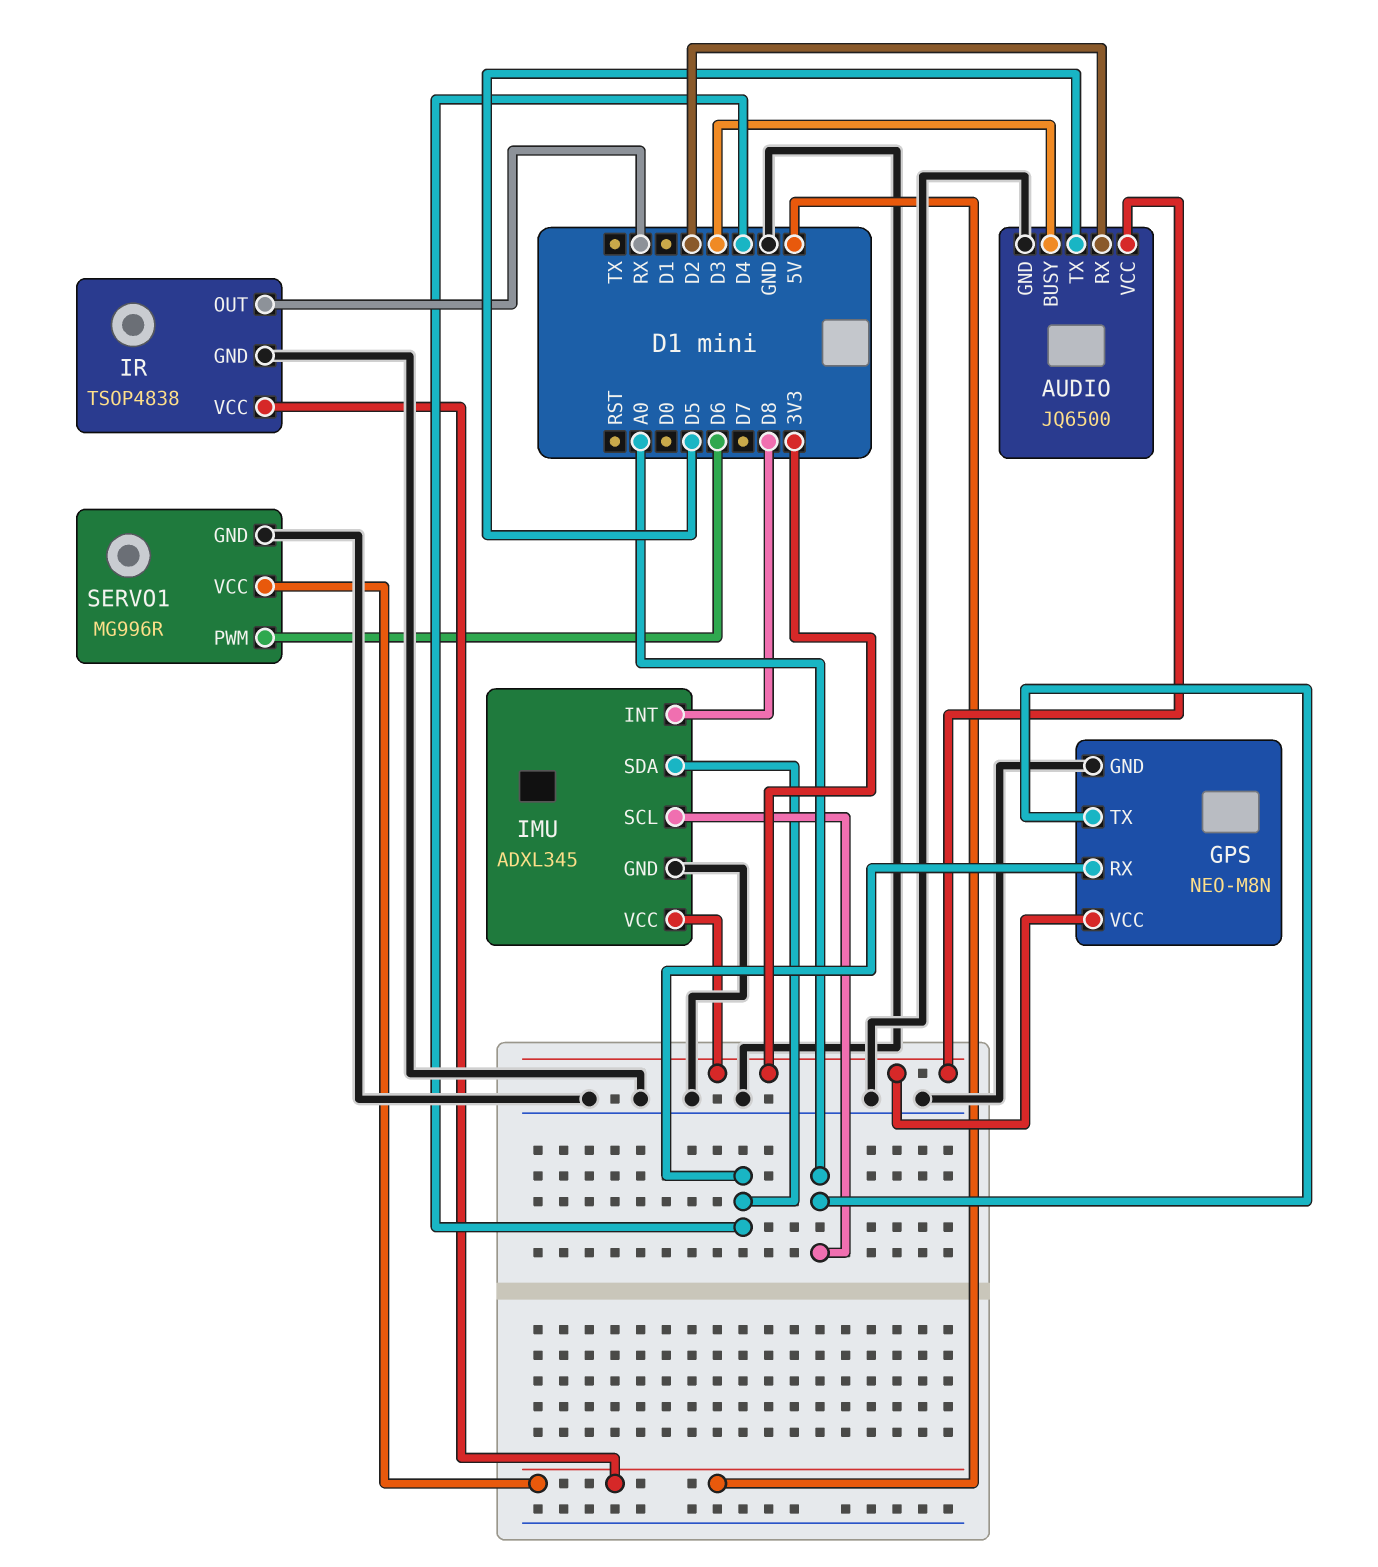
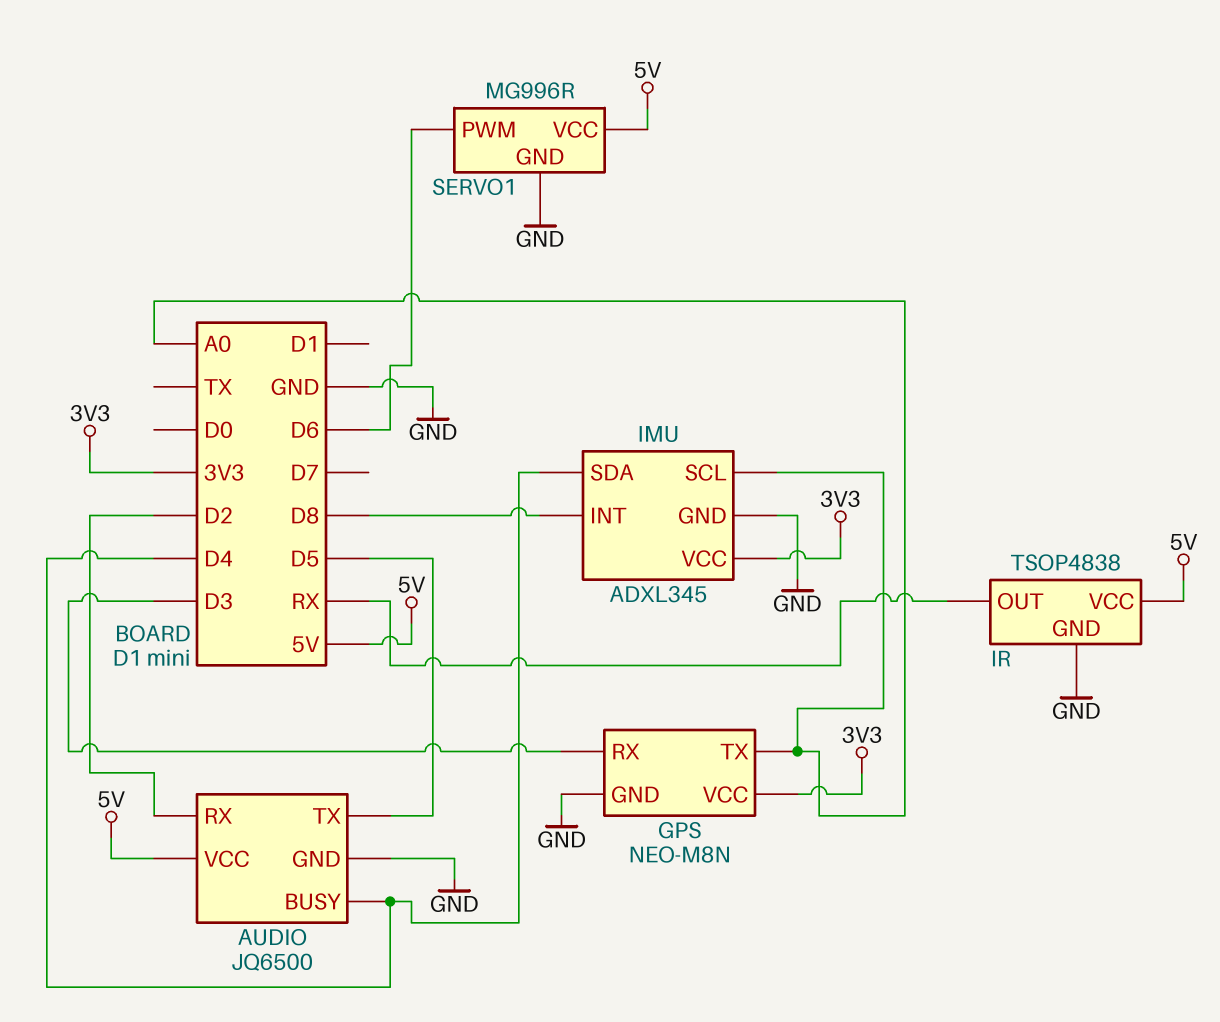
AUDIO pin BUSY: D3 -> D4
AUDIO pin VCC: 3V3 -> 5V
GPS pin RX: D4 -> D3

